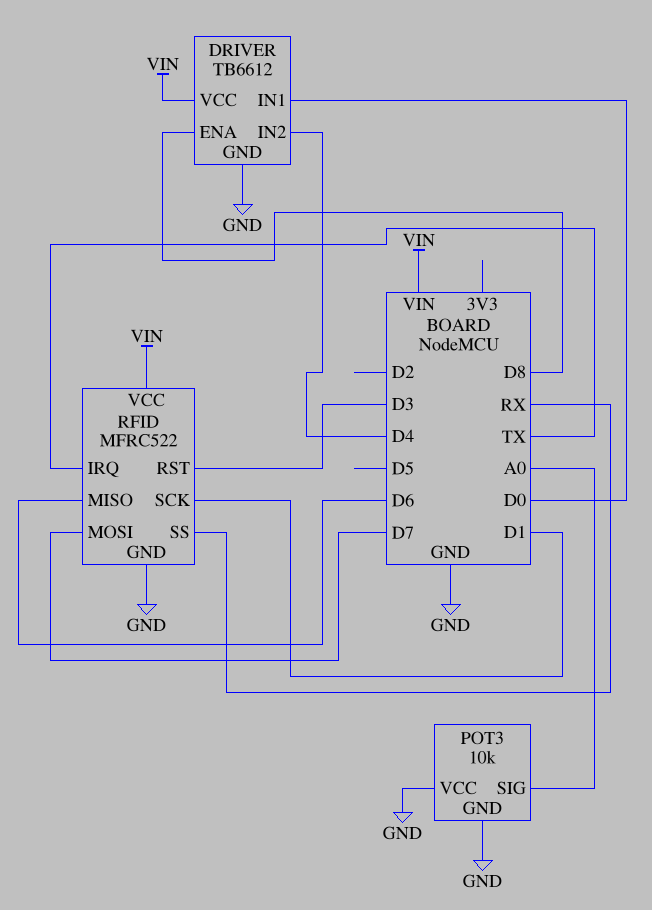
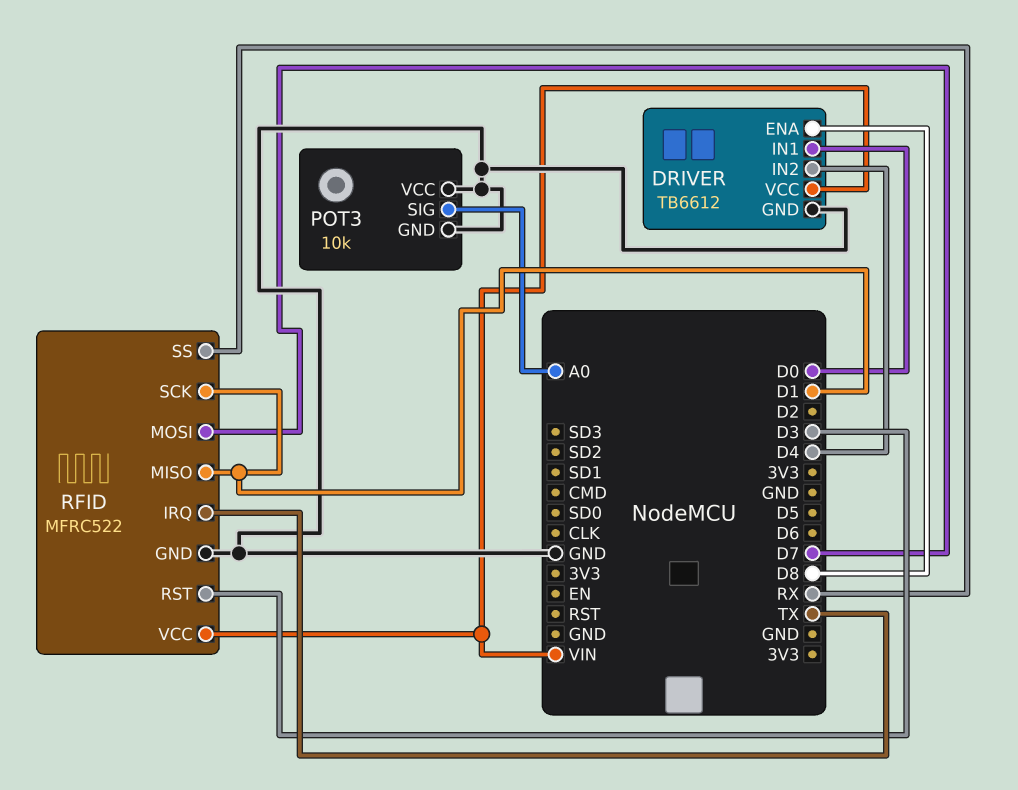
RFID pin MISO: D6 -> D1

